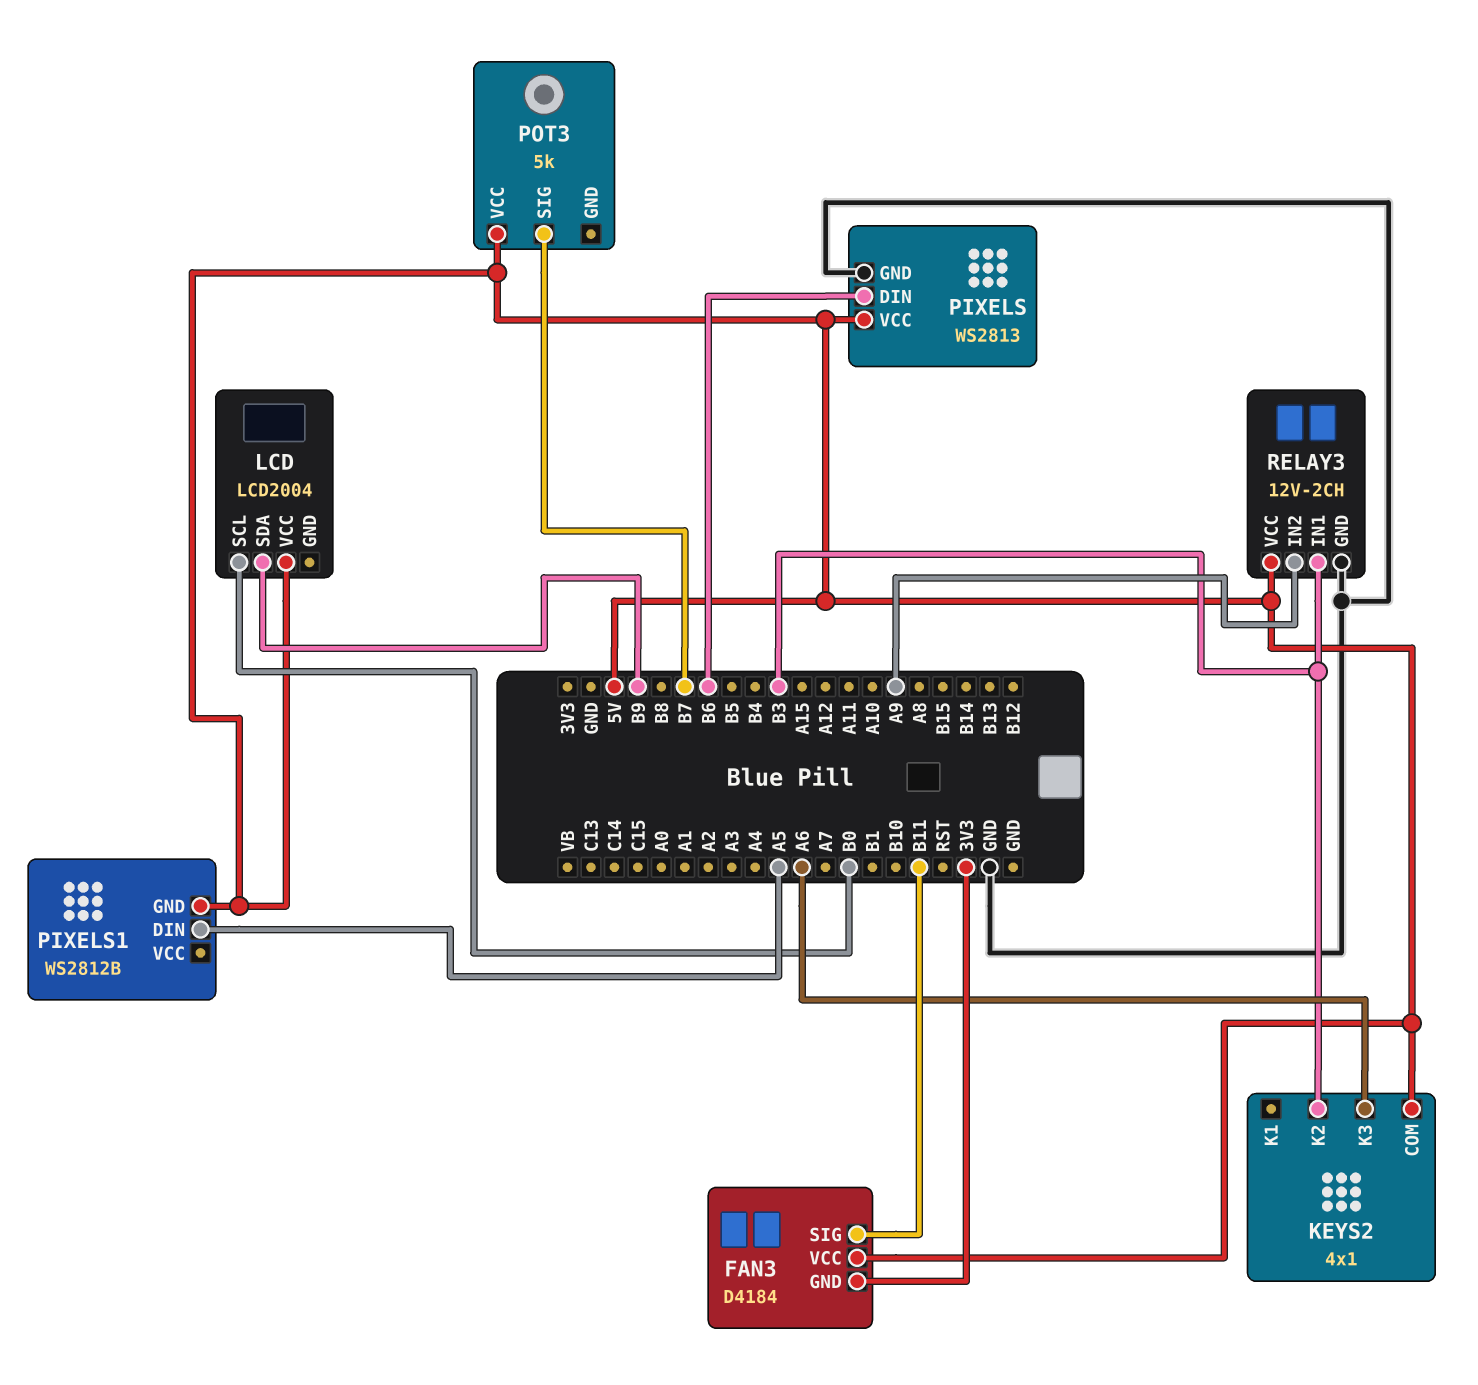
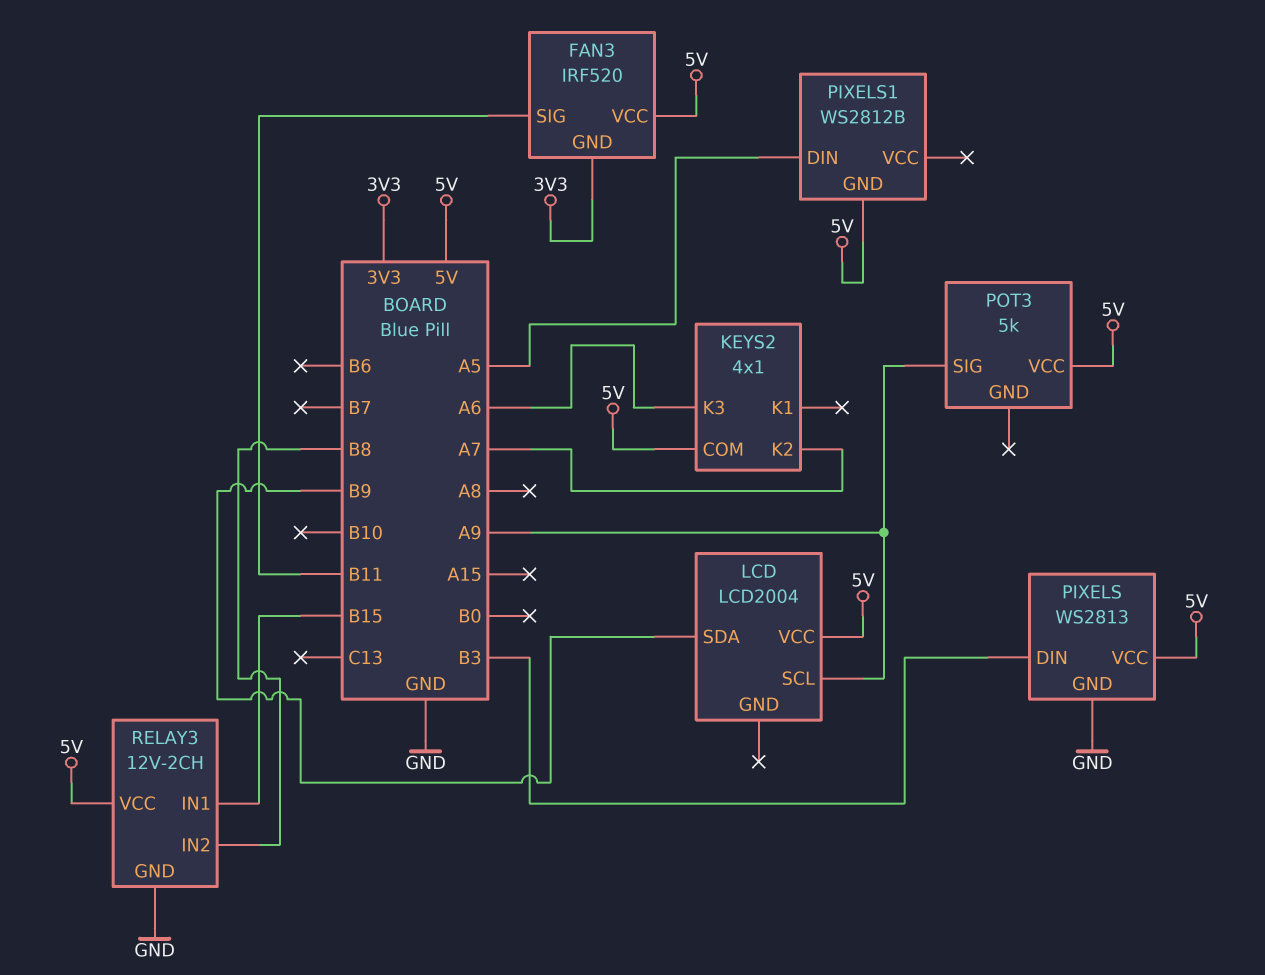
FAN3: D4184 -> IRF520
KEYS2 pin K2: B3 -> A7
LCD pin SCL: B0 -> A9
PIXELS pin DIN: B6 -> B3
POT3 pin SIG: B7 -> A9
RELAY3 pin IN1: B3 -> B15
RELAY3 pin IN2: A9 -> B8

